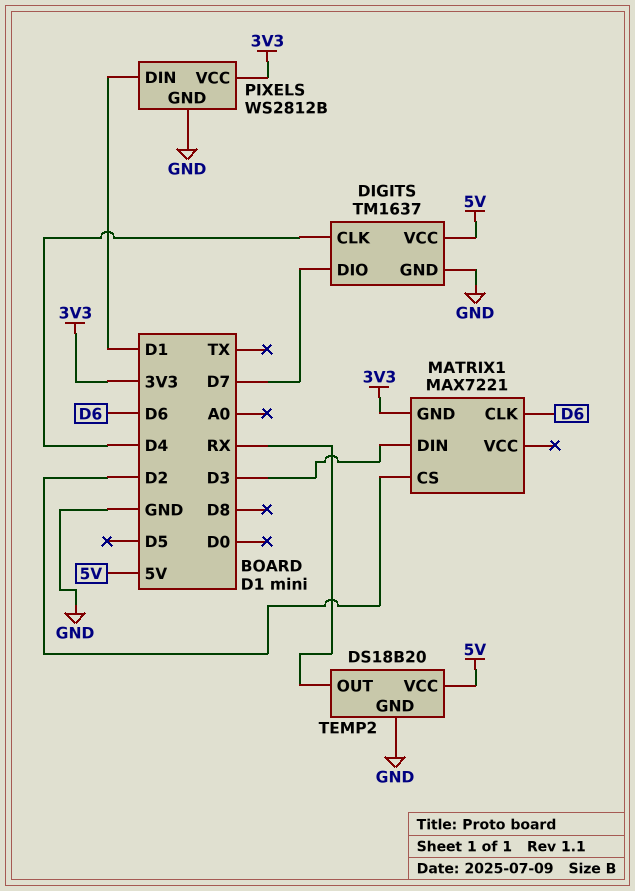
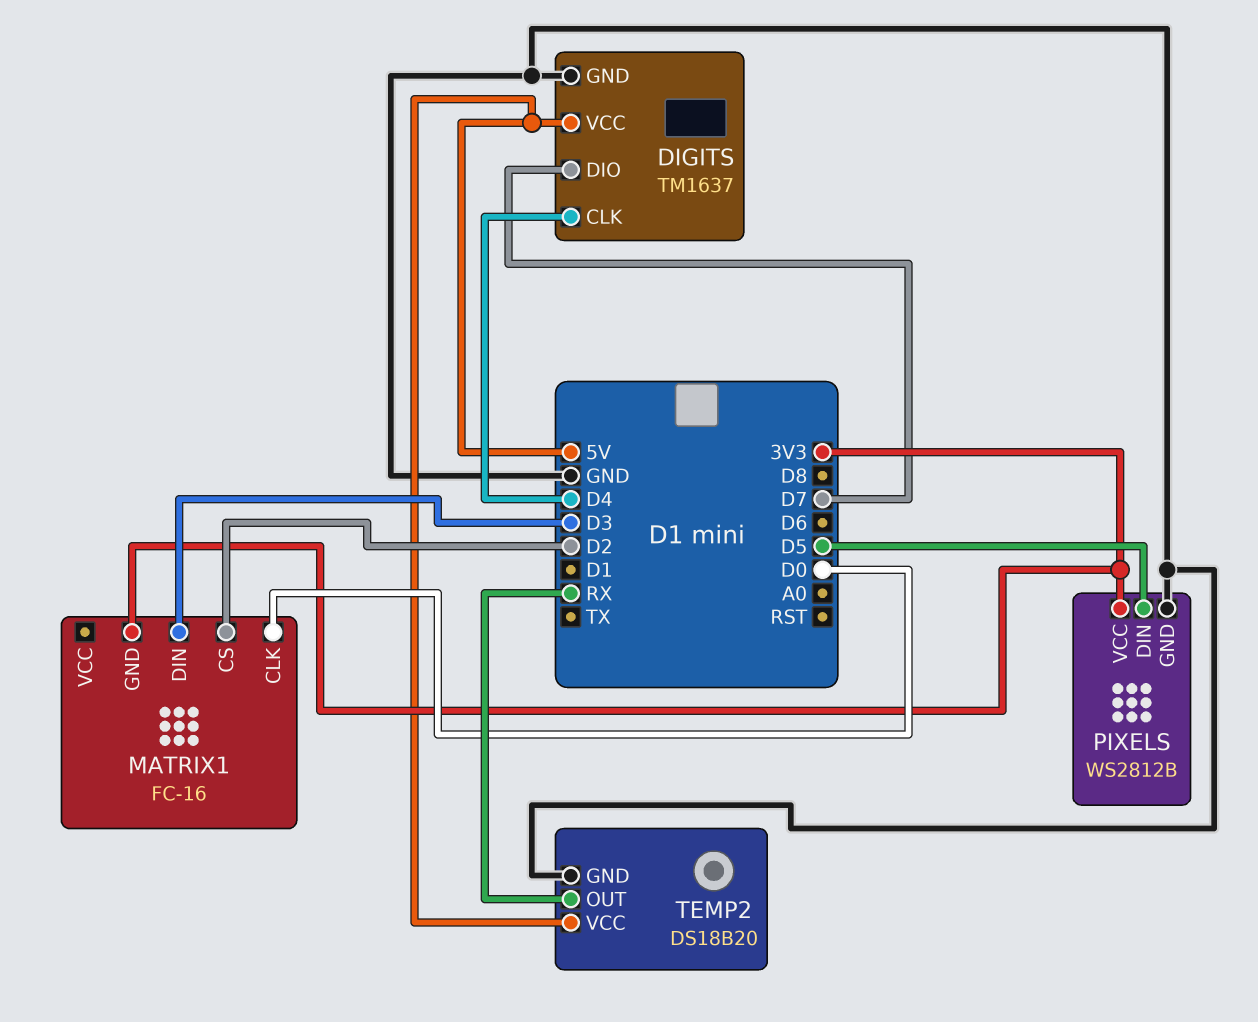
MATRIX1: MAX7221 -> FC-16
MATRIX1 pin CLK: D6 -> D0
PIXELS pin DIN: D1 -> D5

